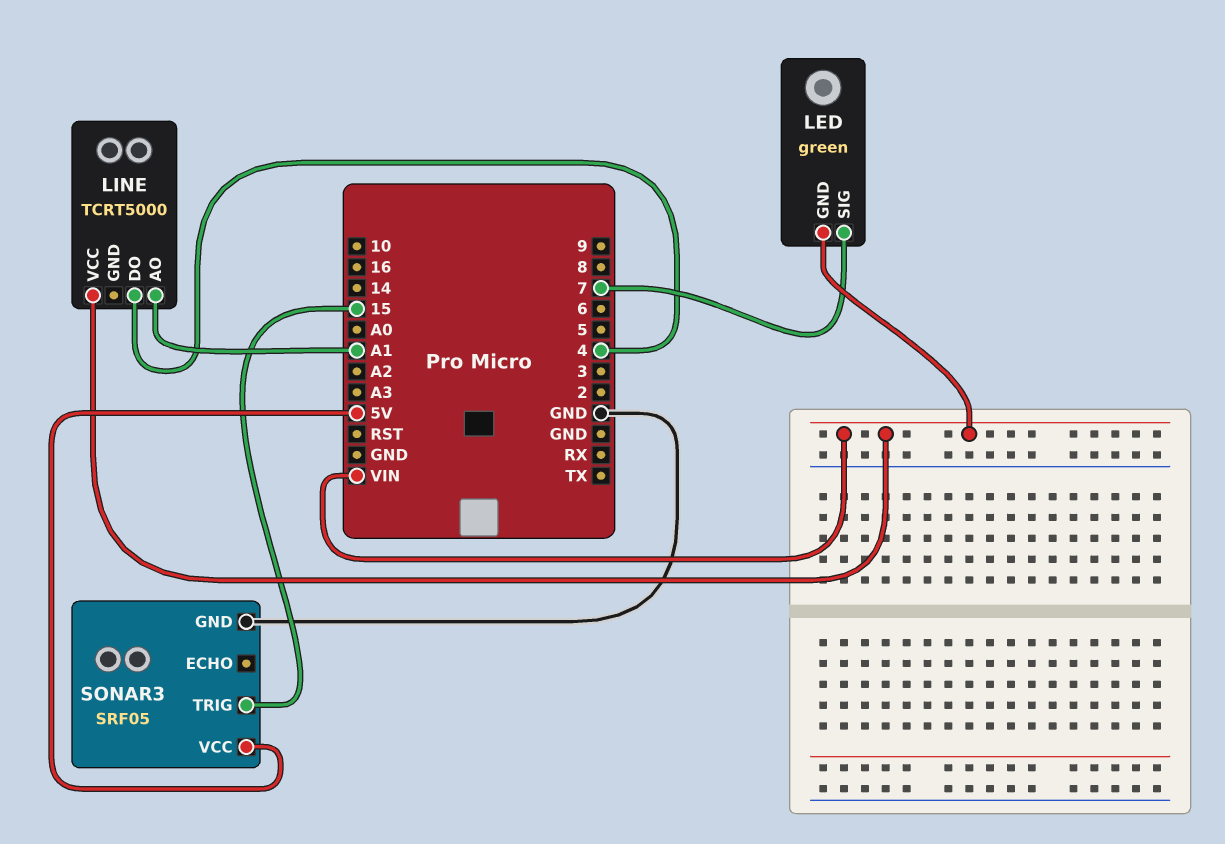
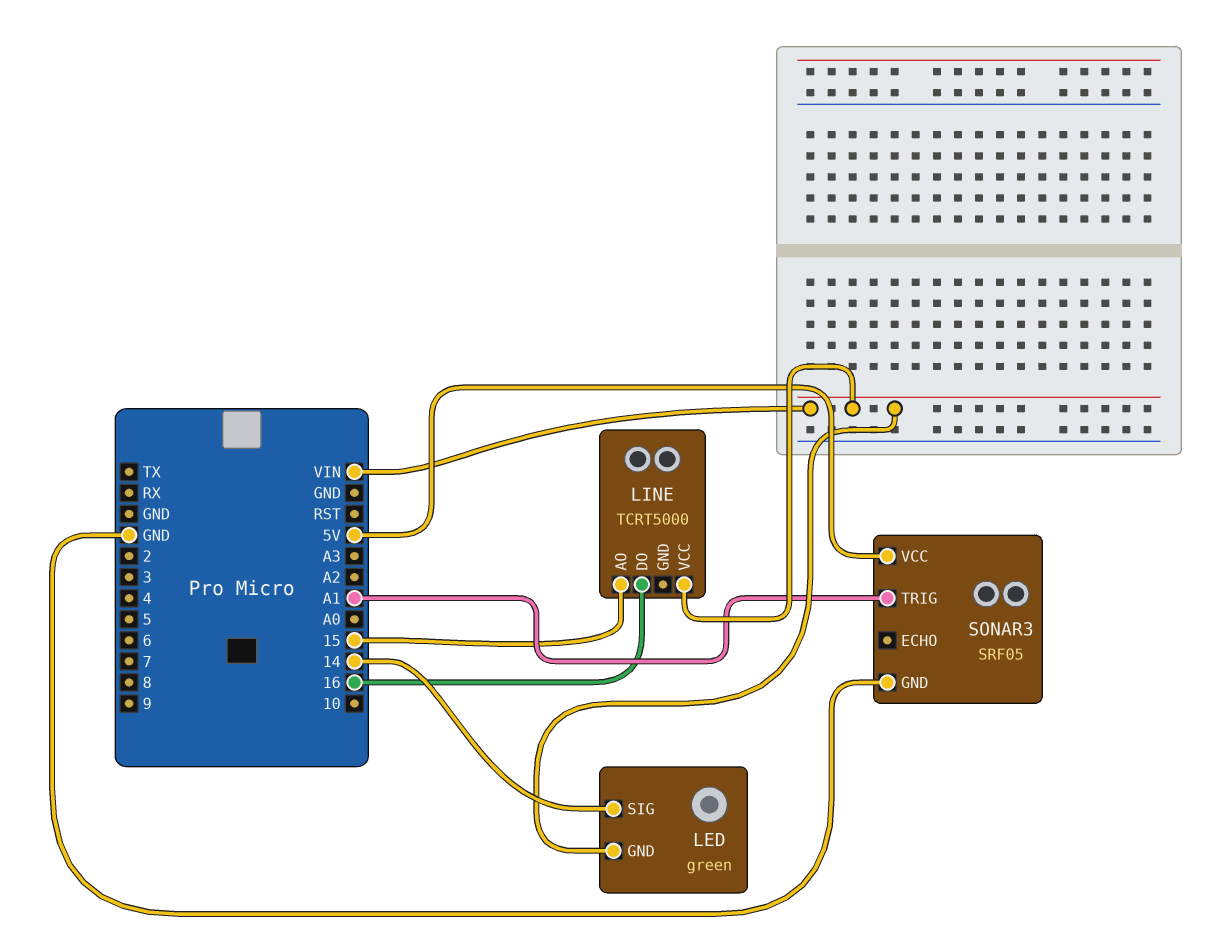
LED pin SIG: 7 -> 14
LINE pin AO: A1 -> 15
LINE pin DO: 4 -> 16
SONAR3 pin TRIG: 15 -> A1

